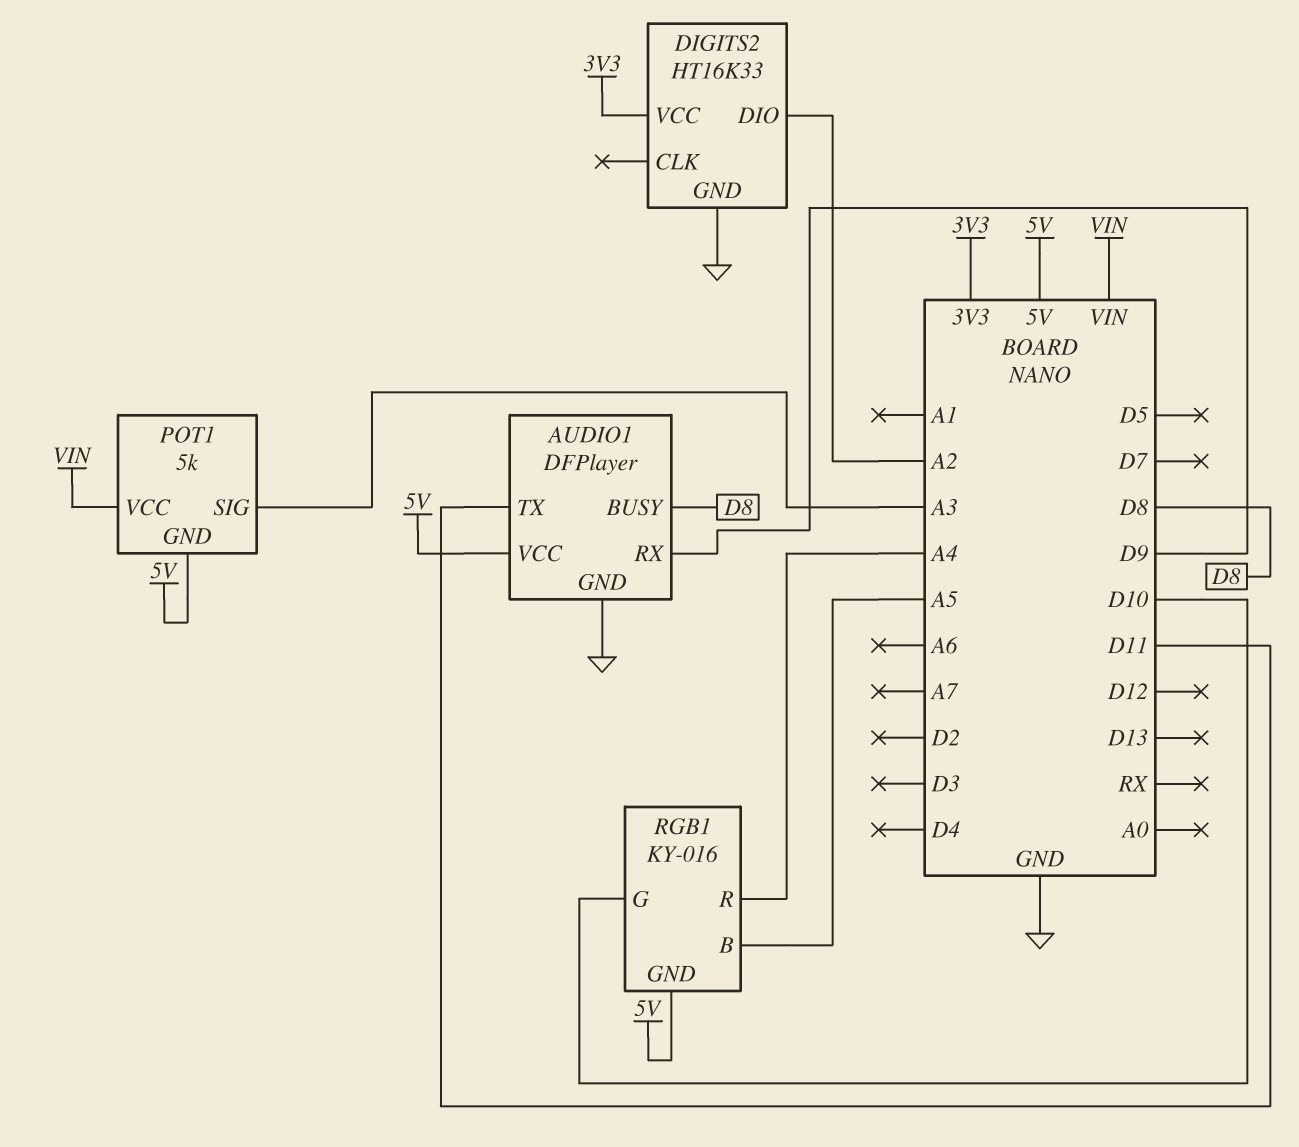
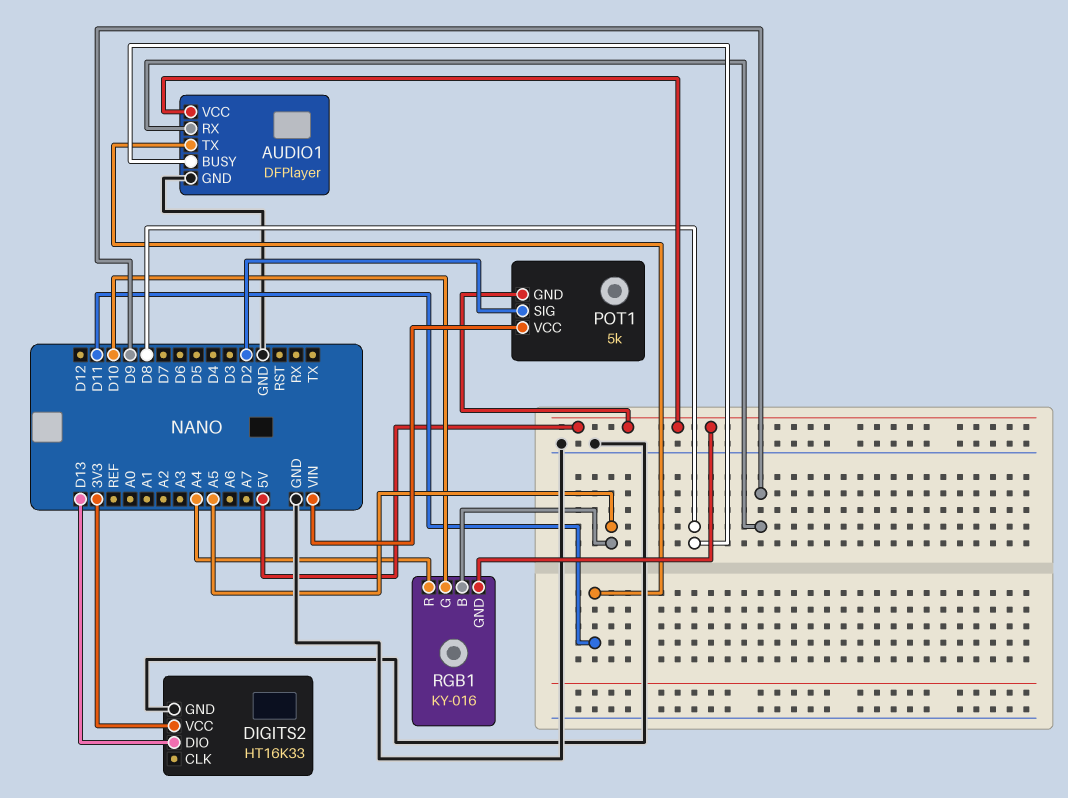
DIGITS2 pin DIO: A2 -> D13
POT1 pin SIG: A3 -> D2

